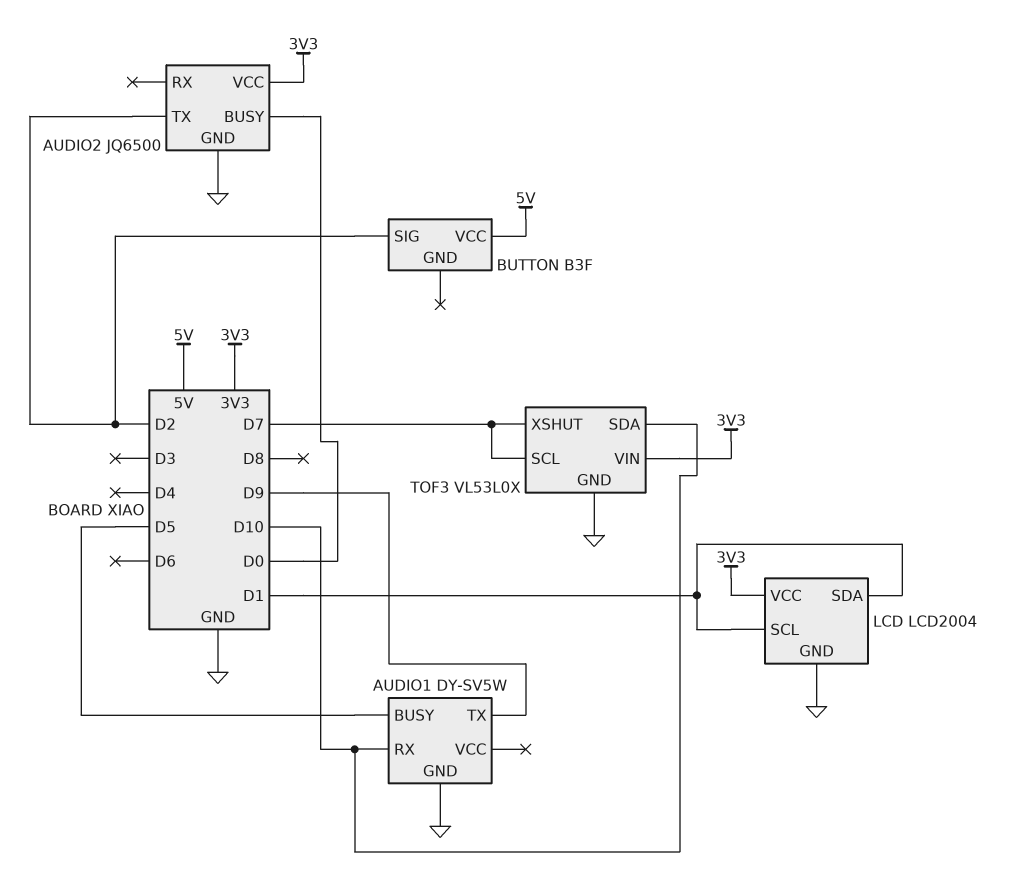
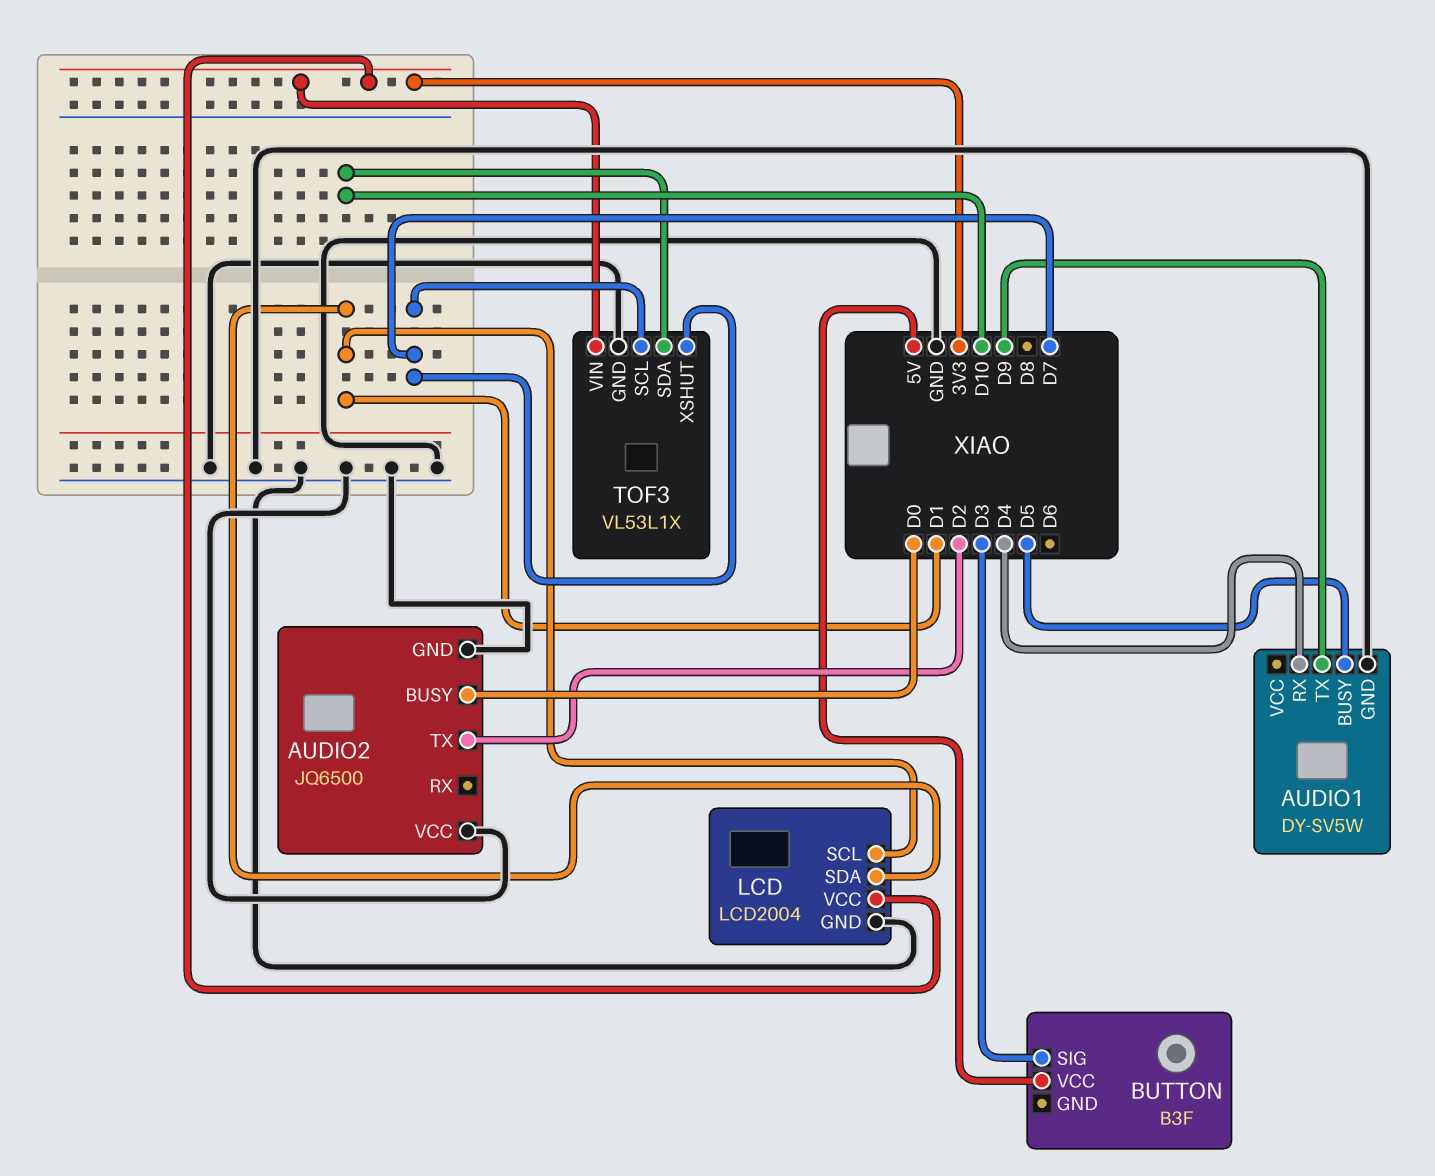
AUDIO1 pin RX: D10 -> D4
AUDIO2 pin VCC: 3V3 -> GND
BUTTON pin SIG: D2 -> D3
TOF3: VL53L0X -> VL53L1X

